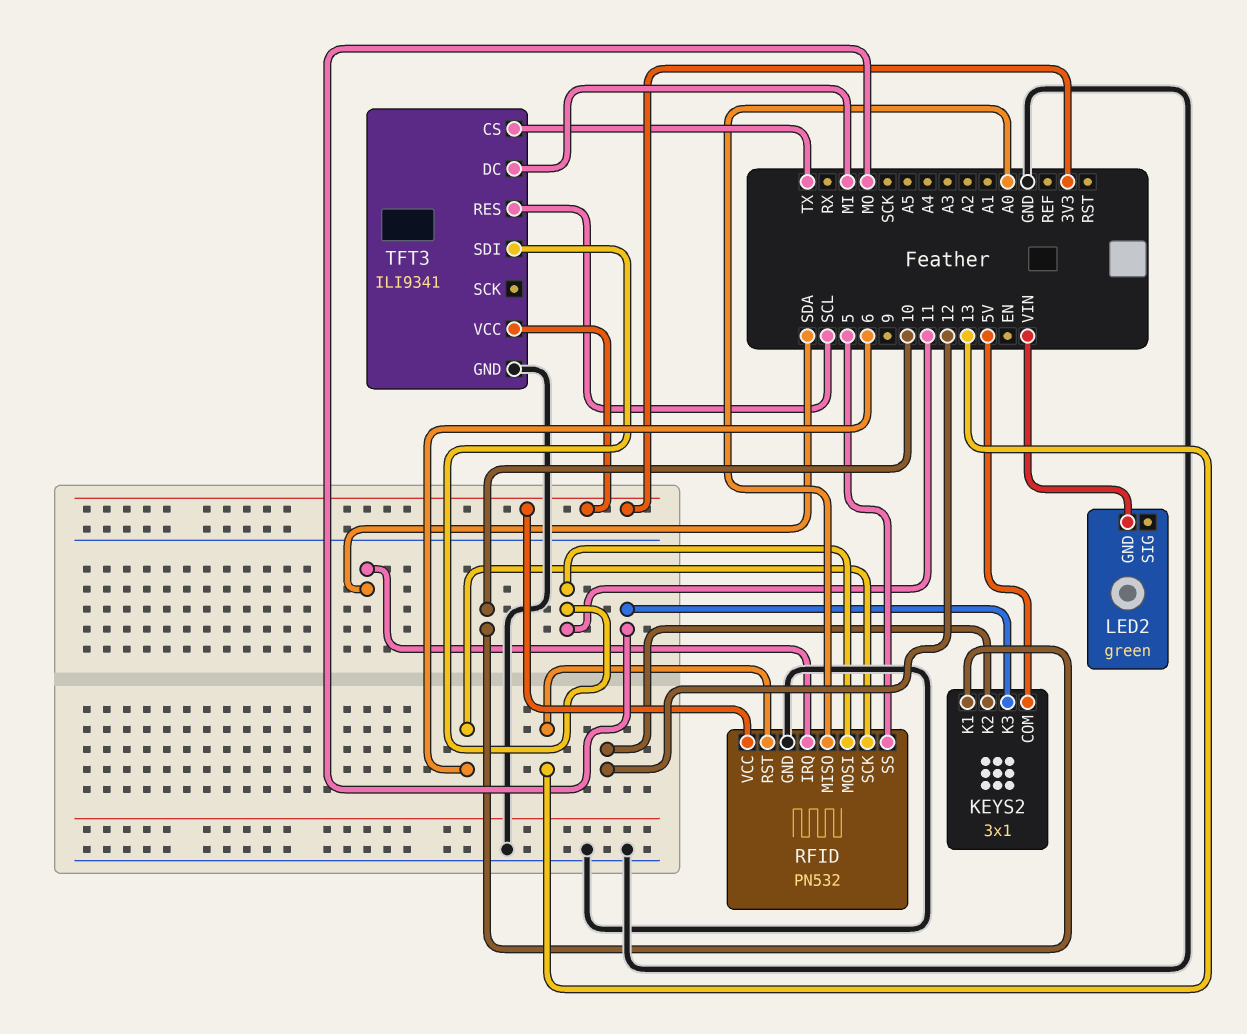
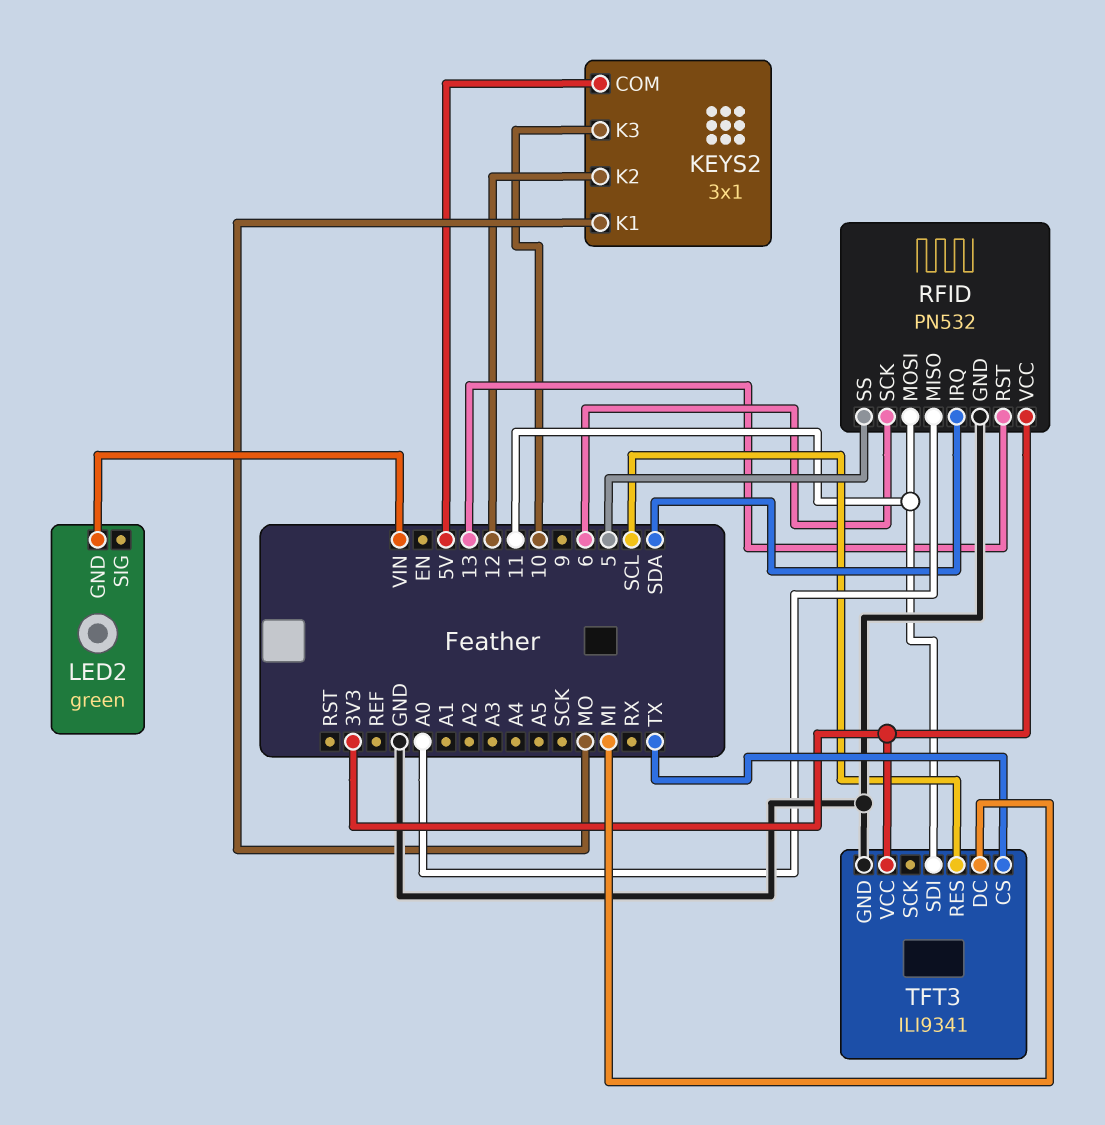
KEYS2 pin K1: 10 -> MO
KEYS2 pin K3: MO -> 10

